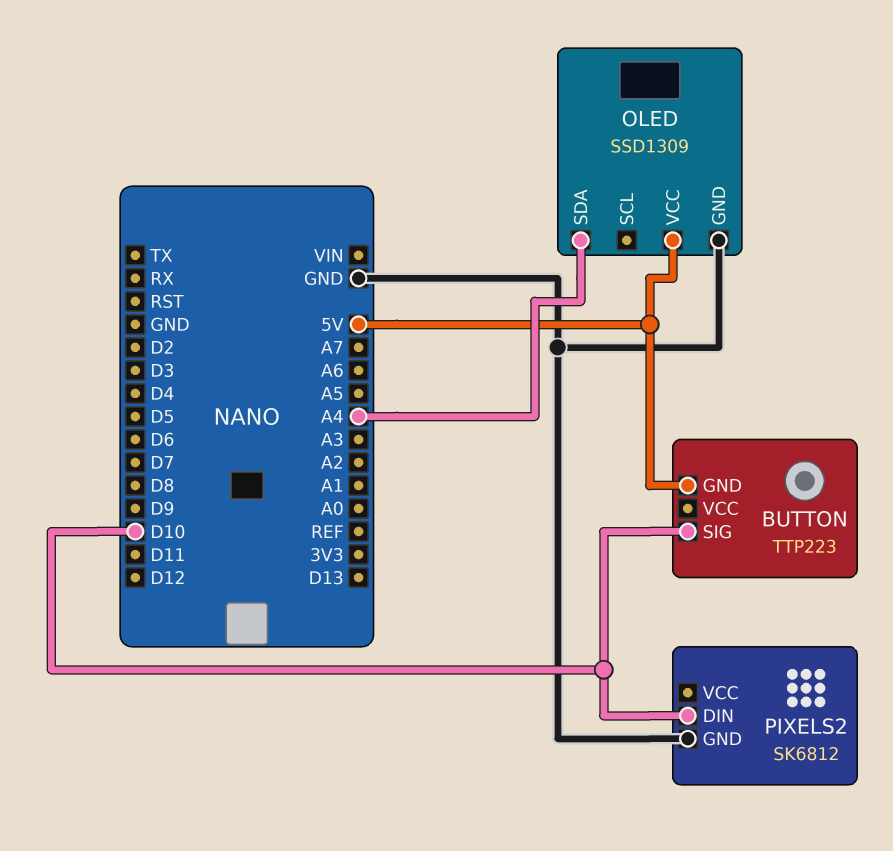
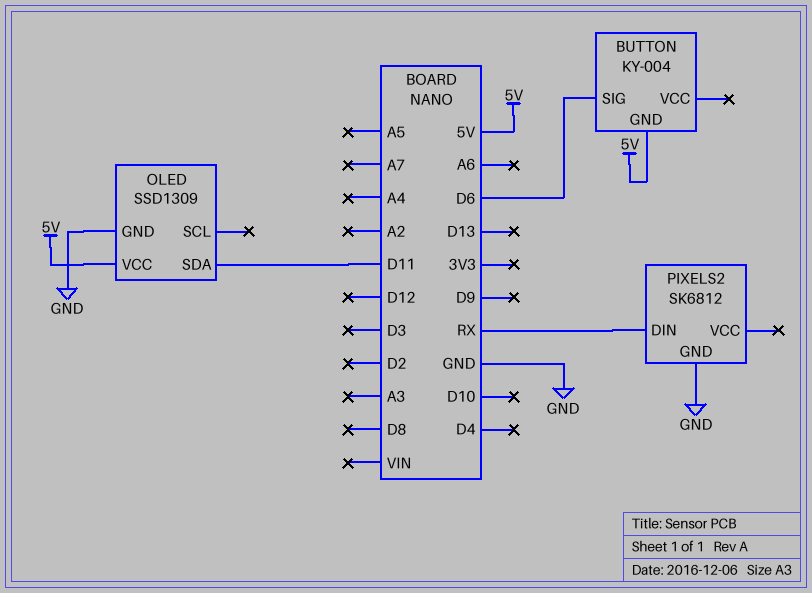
BUTTON: TTP223 -> KY-004
BUTTON pin SIG: D10 -> D6
OLED pin SDA: A4 -> D11
PIXELS2 pin DIN: D10 -> RX

